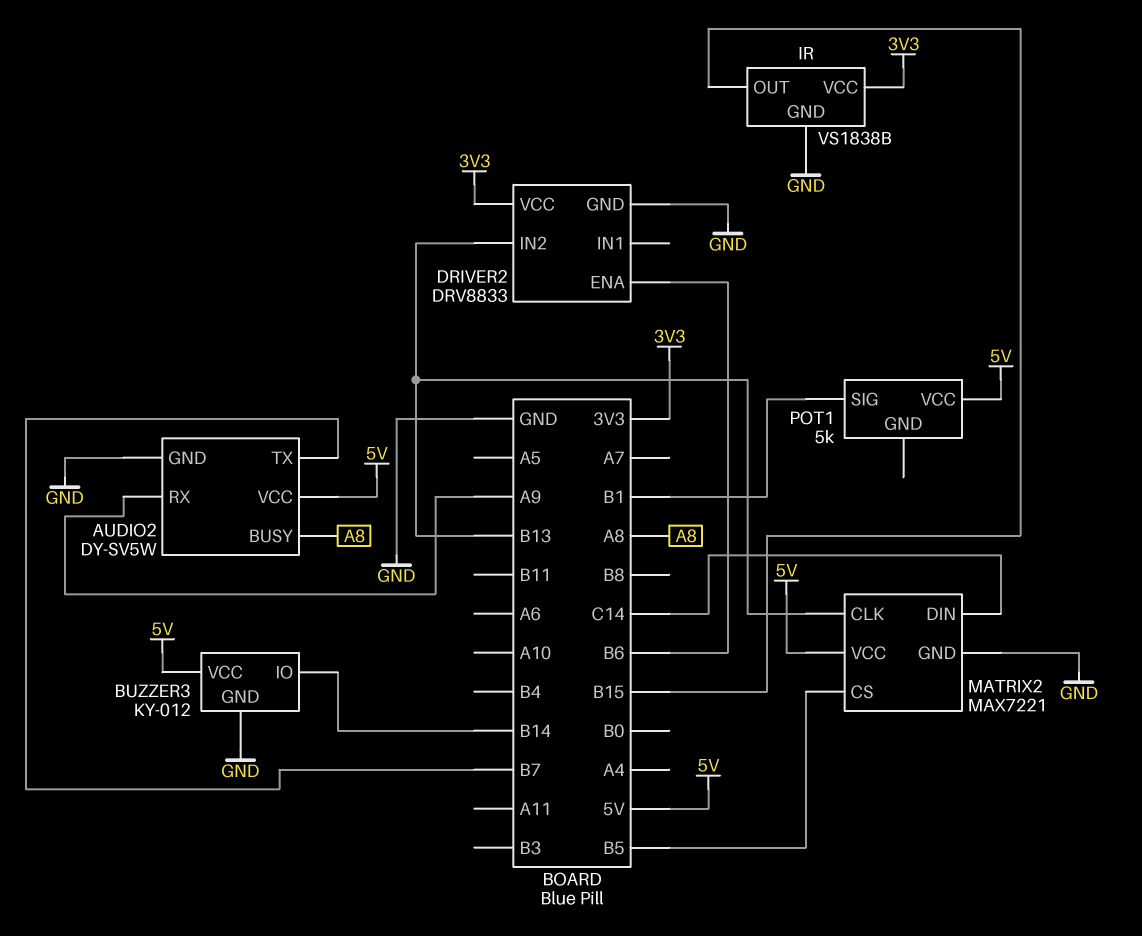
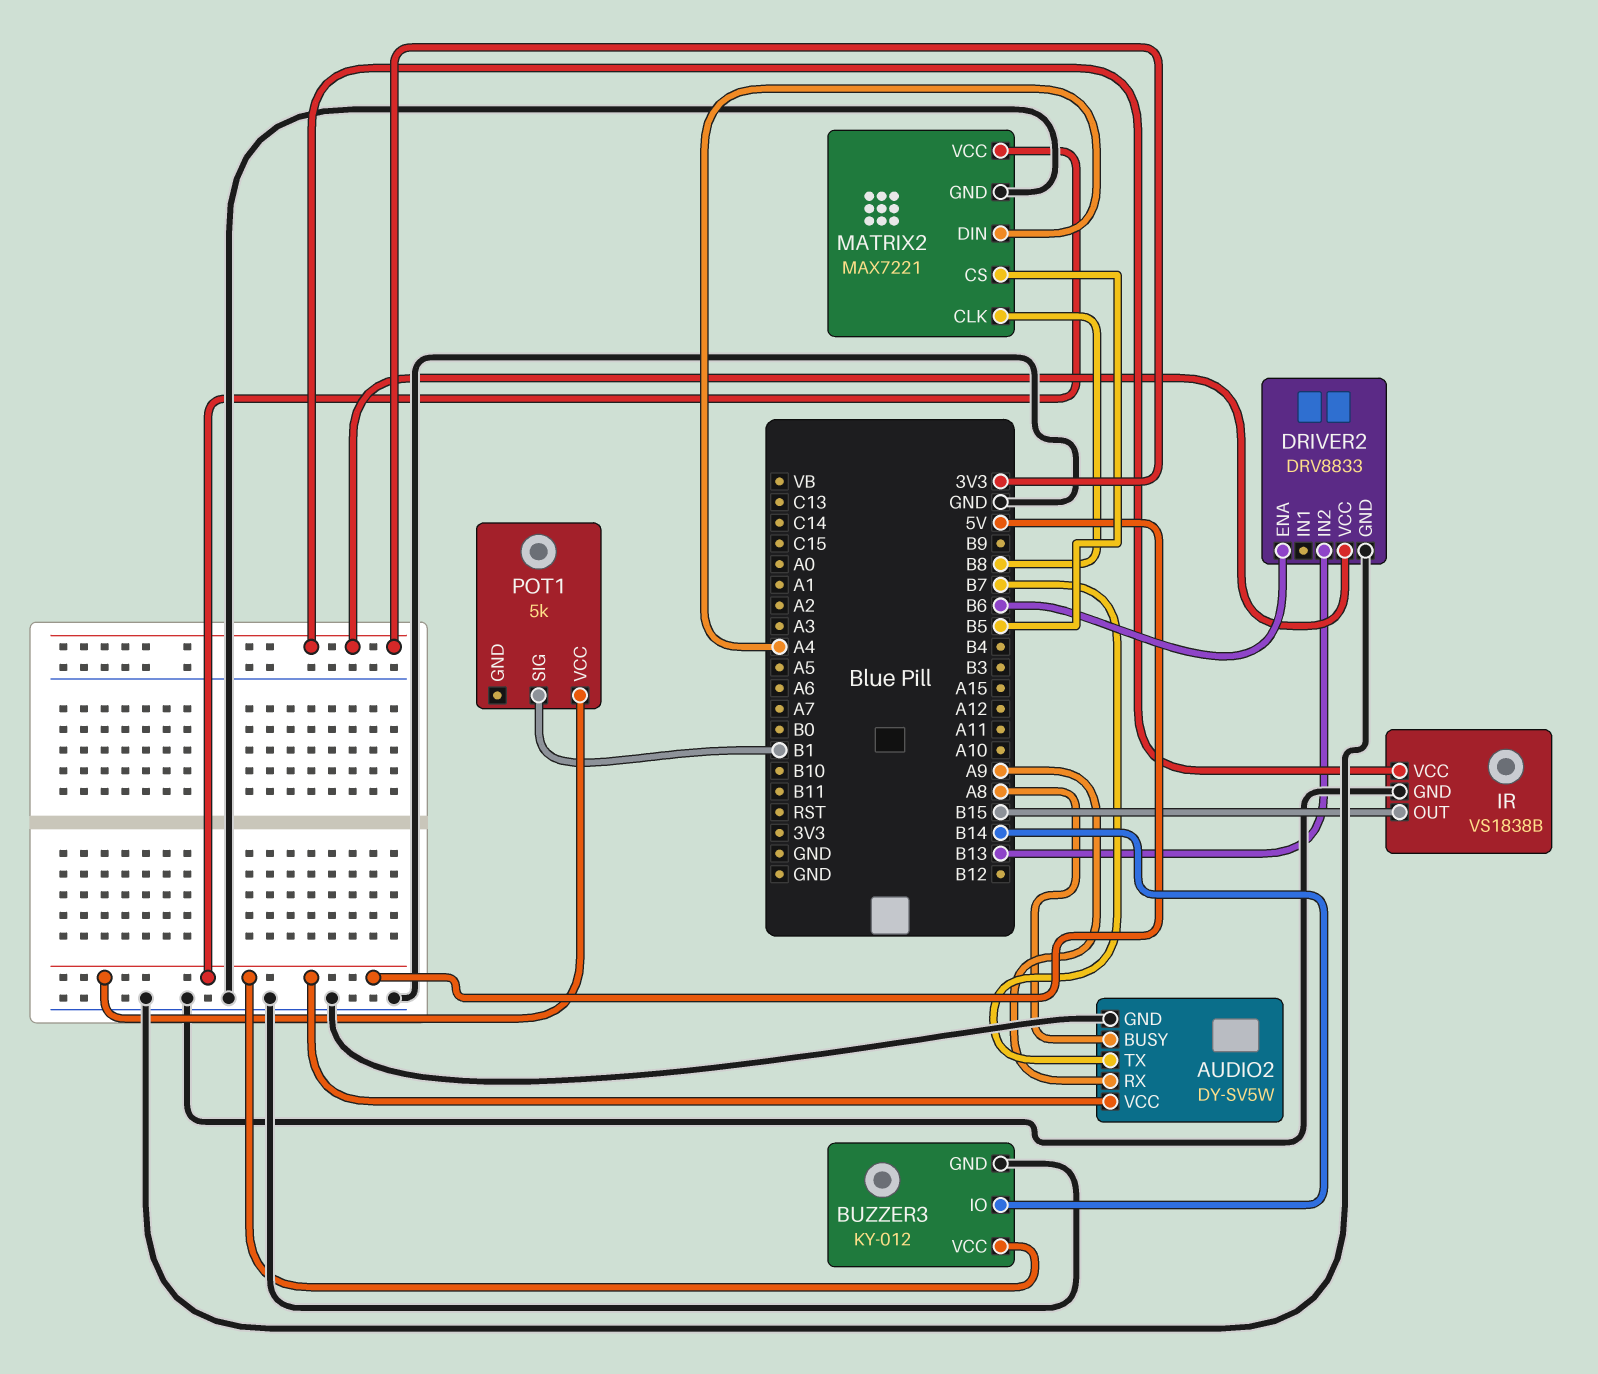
MATRIX2 pin CLK: B13 -> B8
MATRIX2 pin DIN: C14 -> A4

